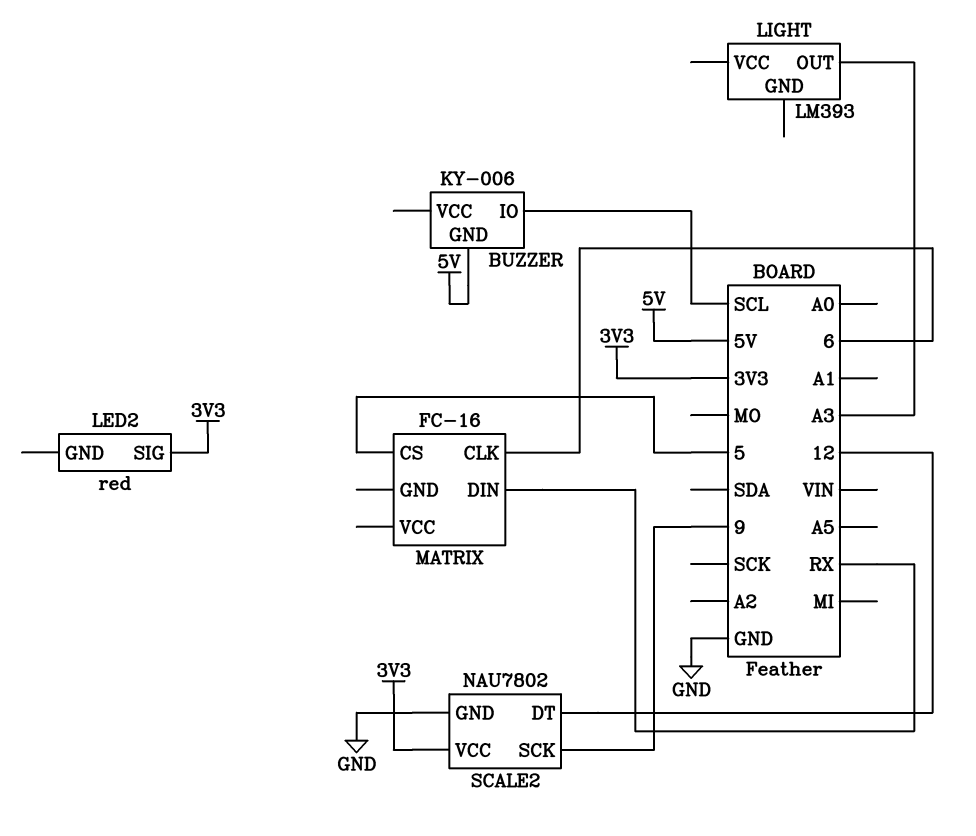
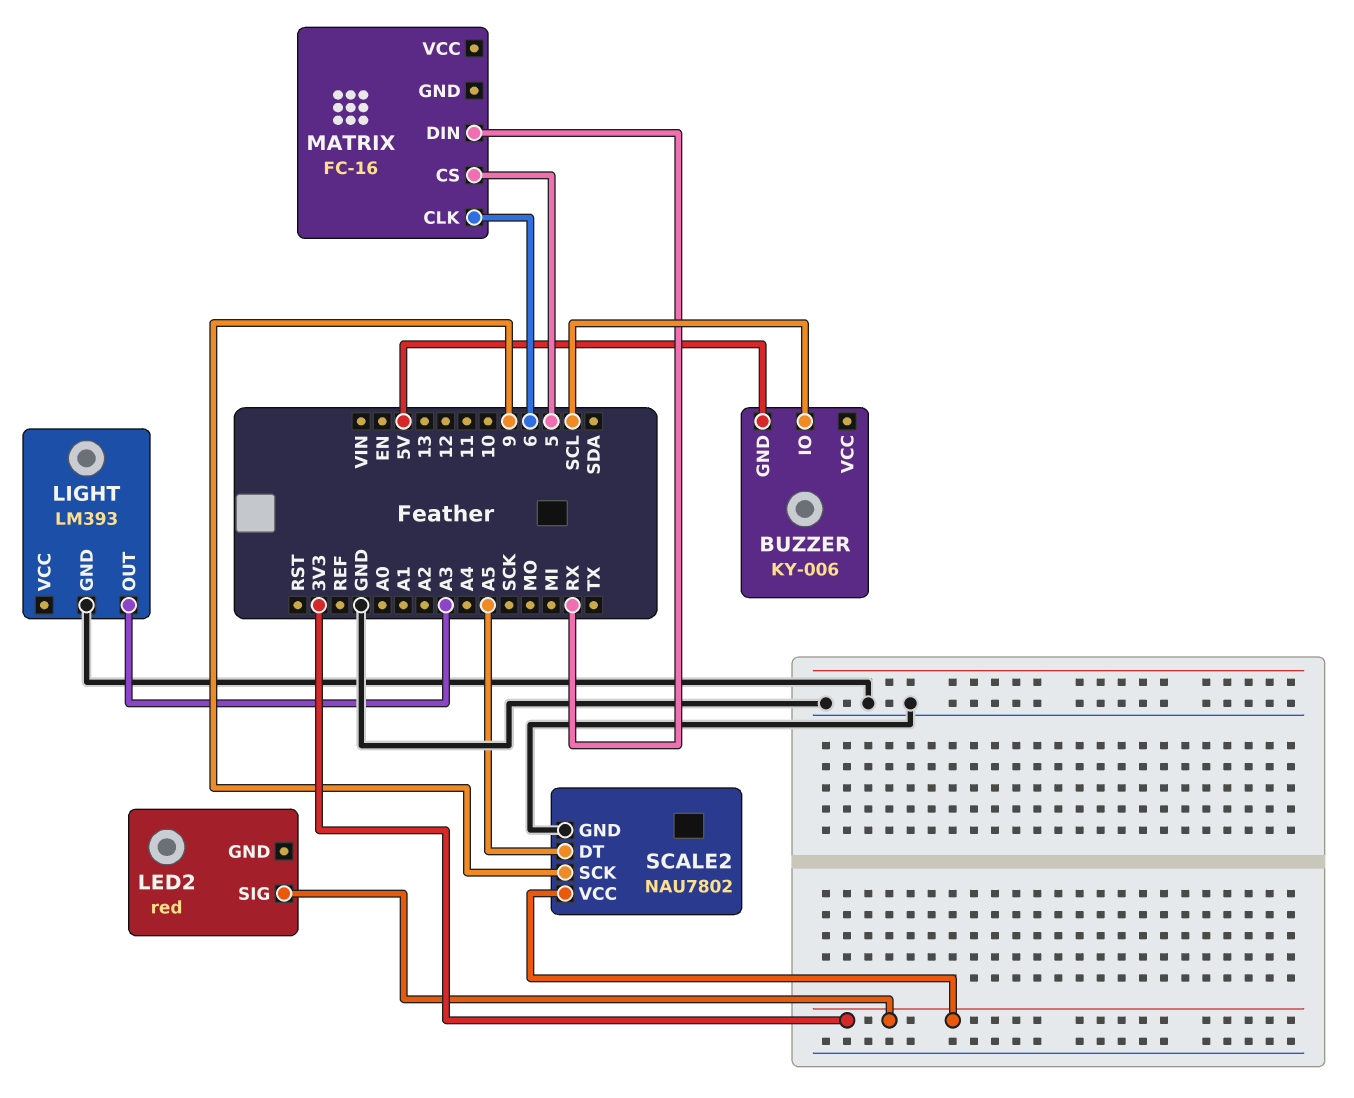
LIGHT pin GND: none -> GND
SCALE2 pin DT: 12 -> A5

